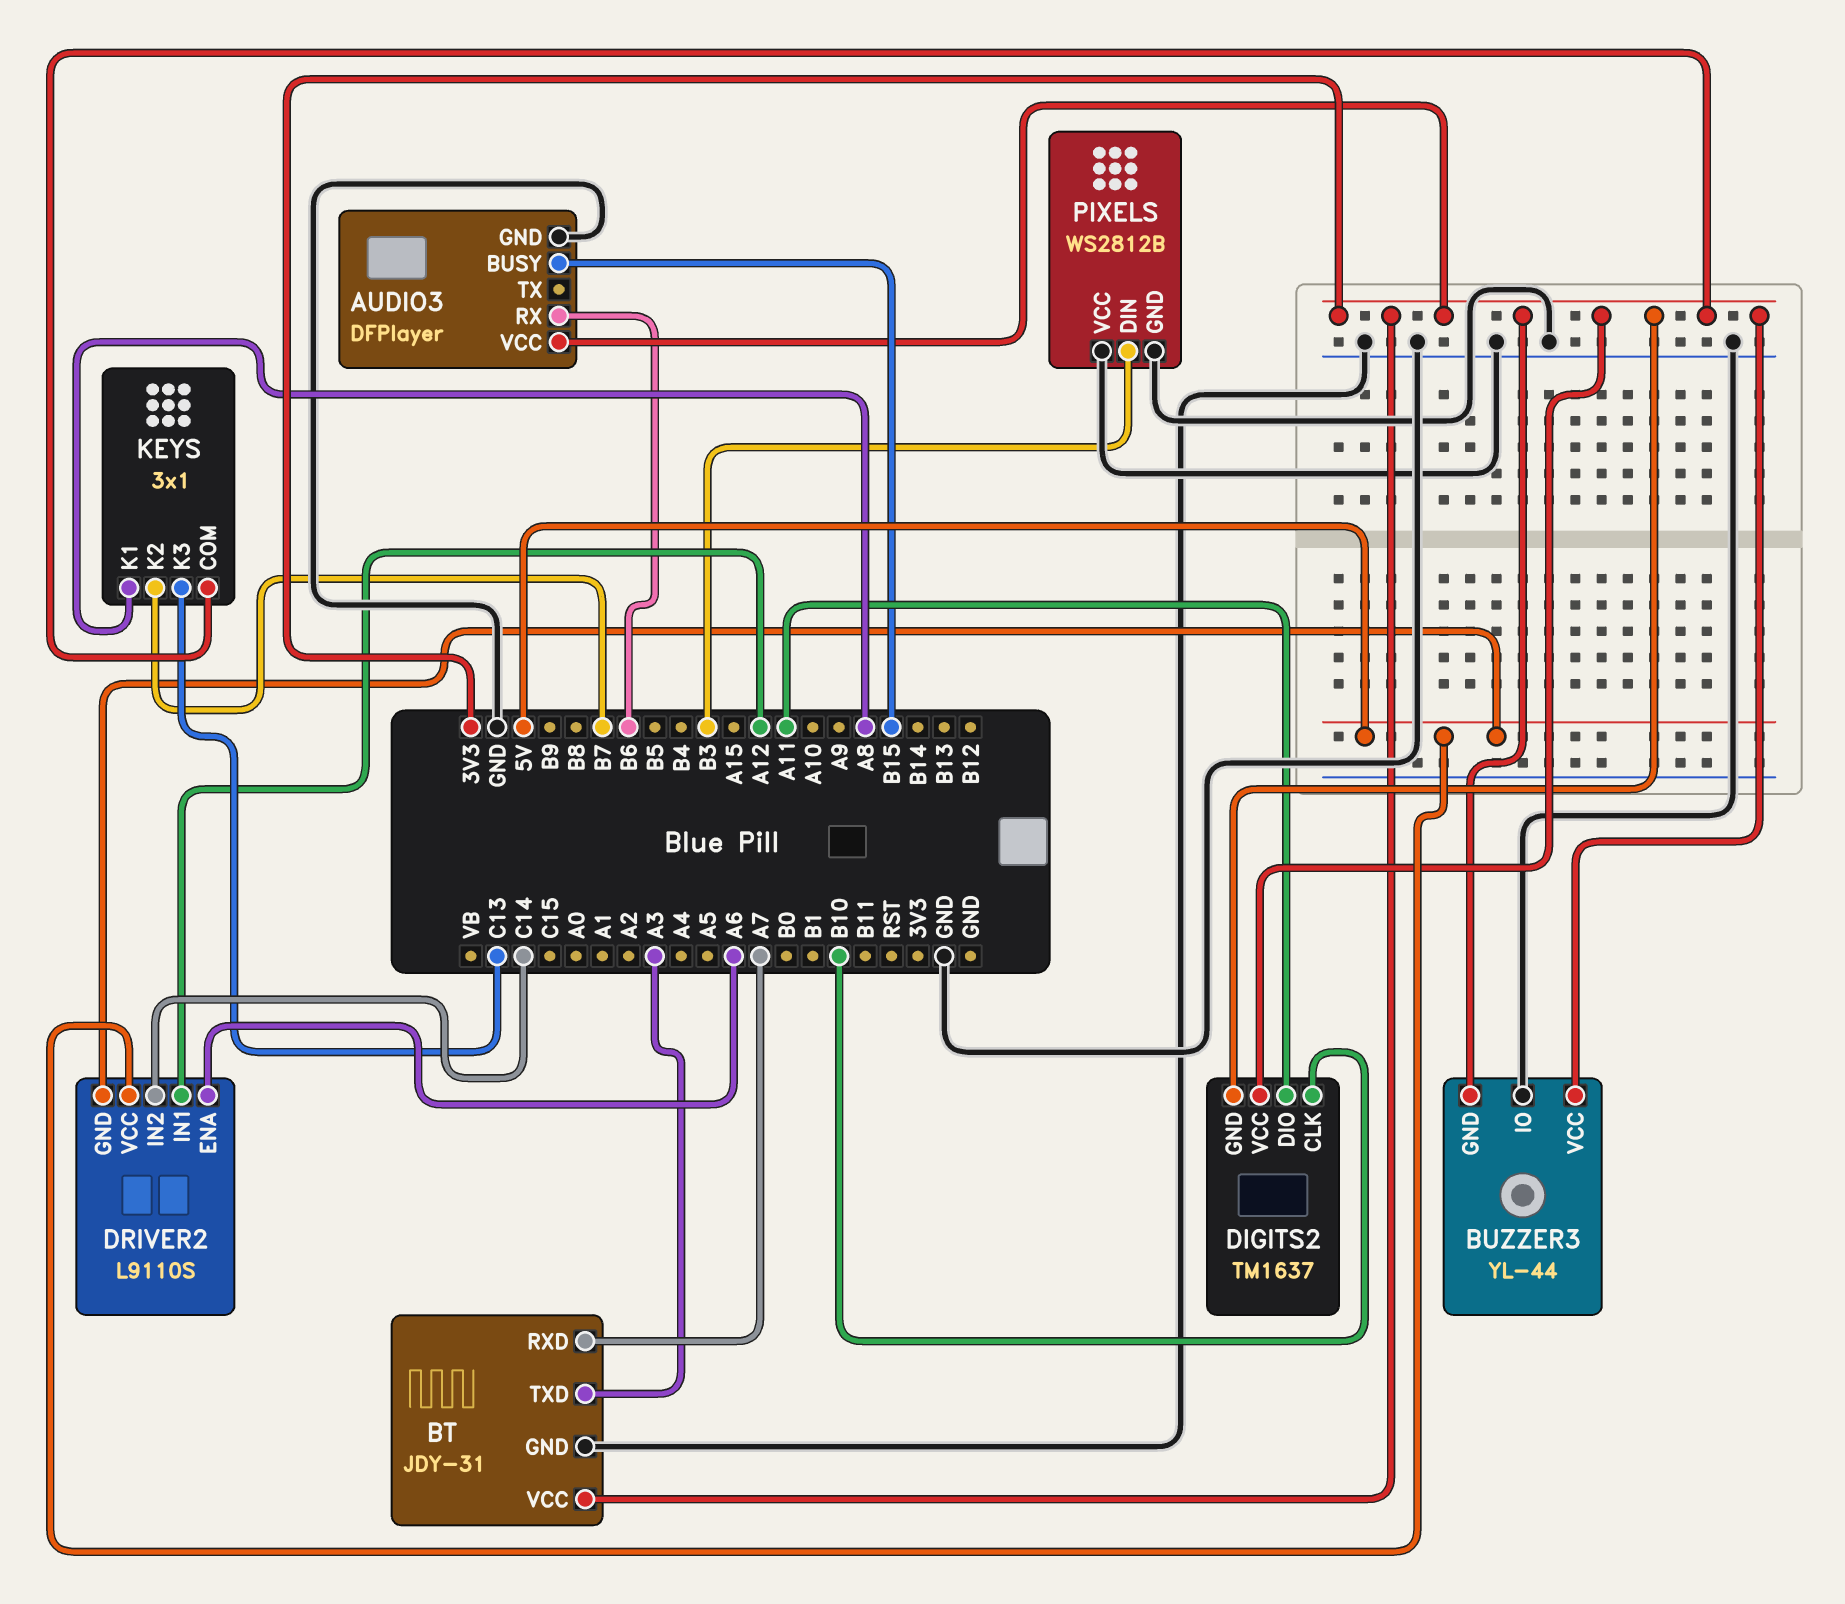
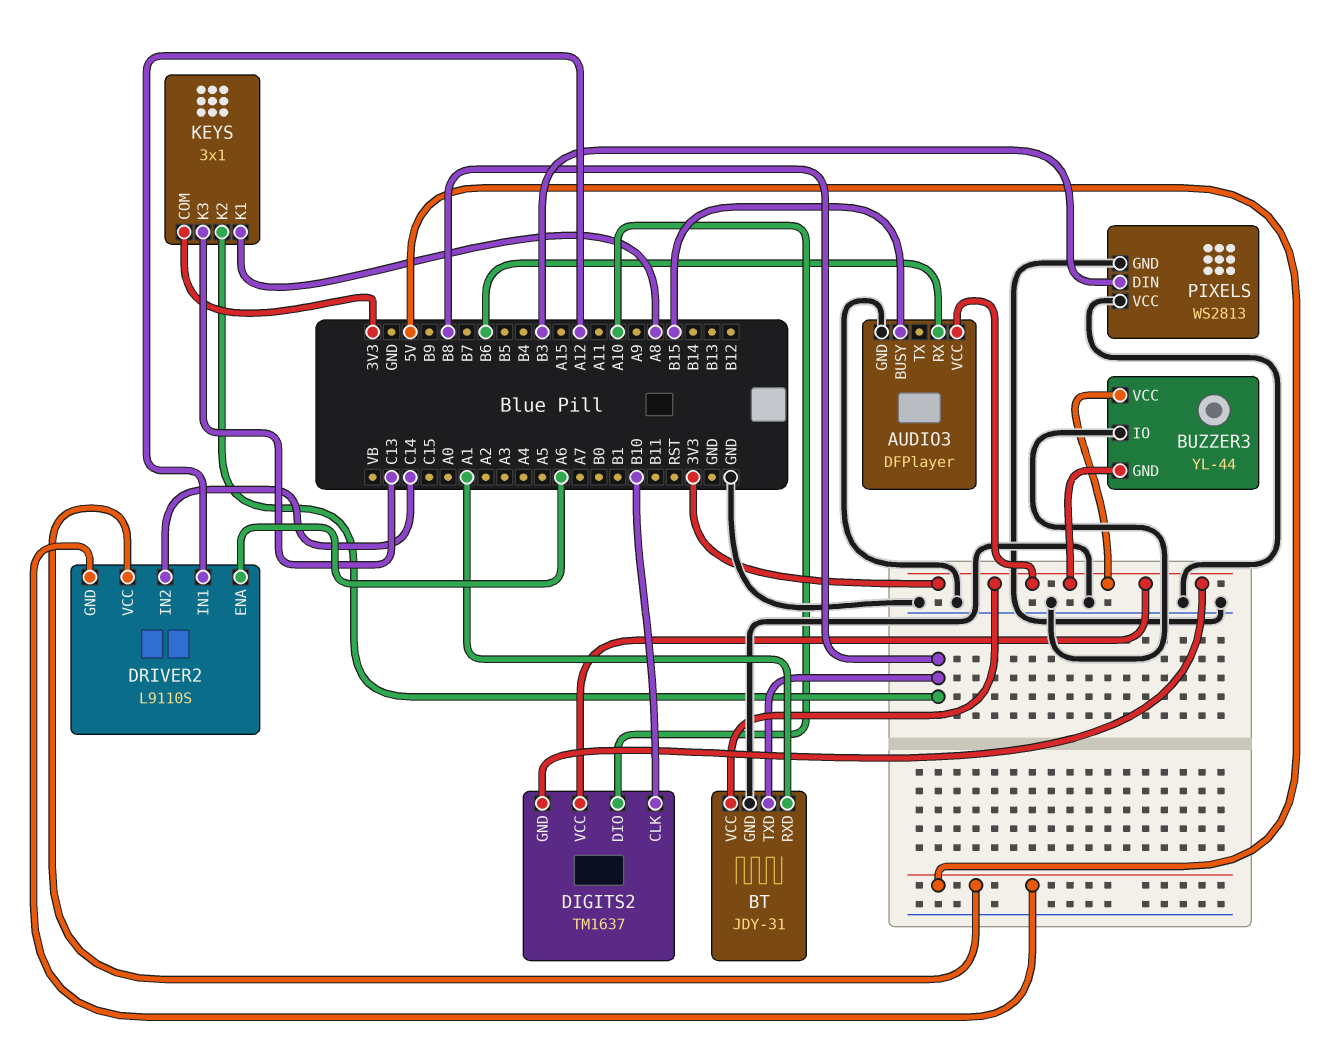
BT pin RXD: A7 -> A1
BT pin TXD: A3 -> B8
DIGITS2 pin DIO: A11 -> A10
KEYS pin K2: B7 -> B8
PIXELS: WS2812B -> WS2813

